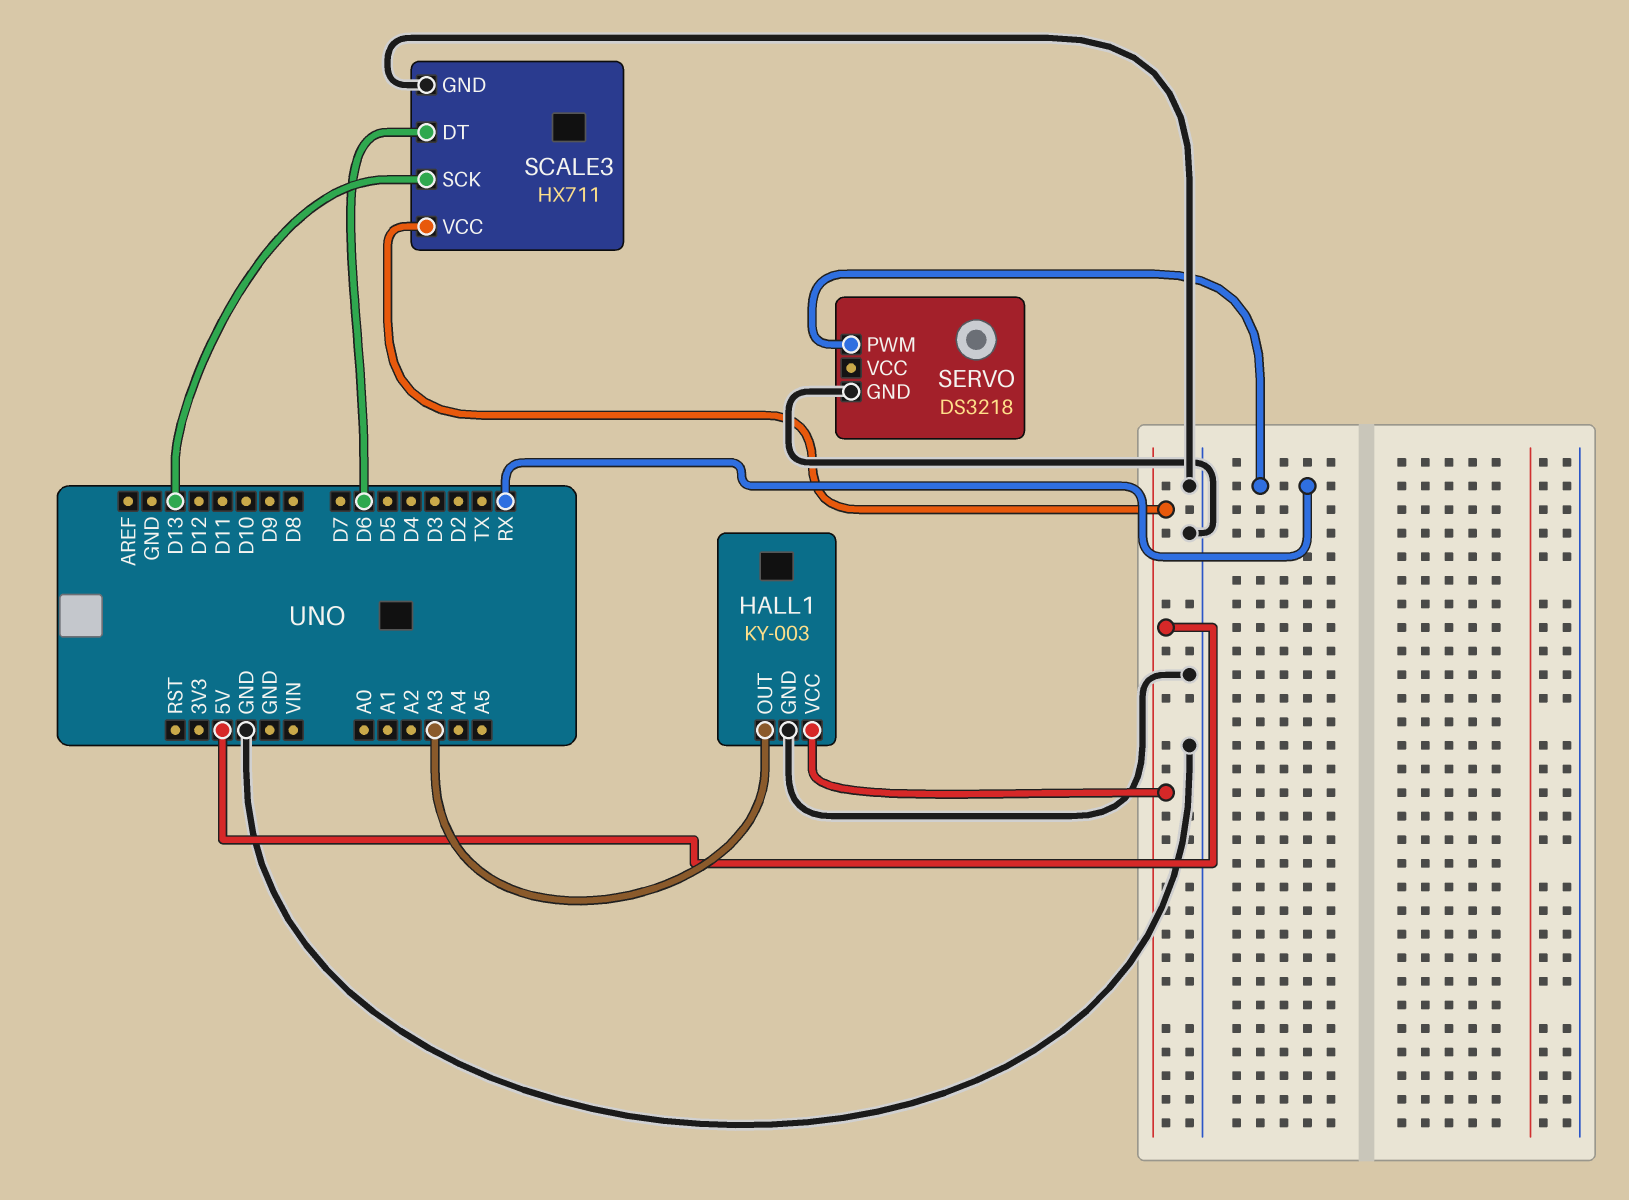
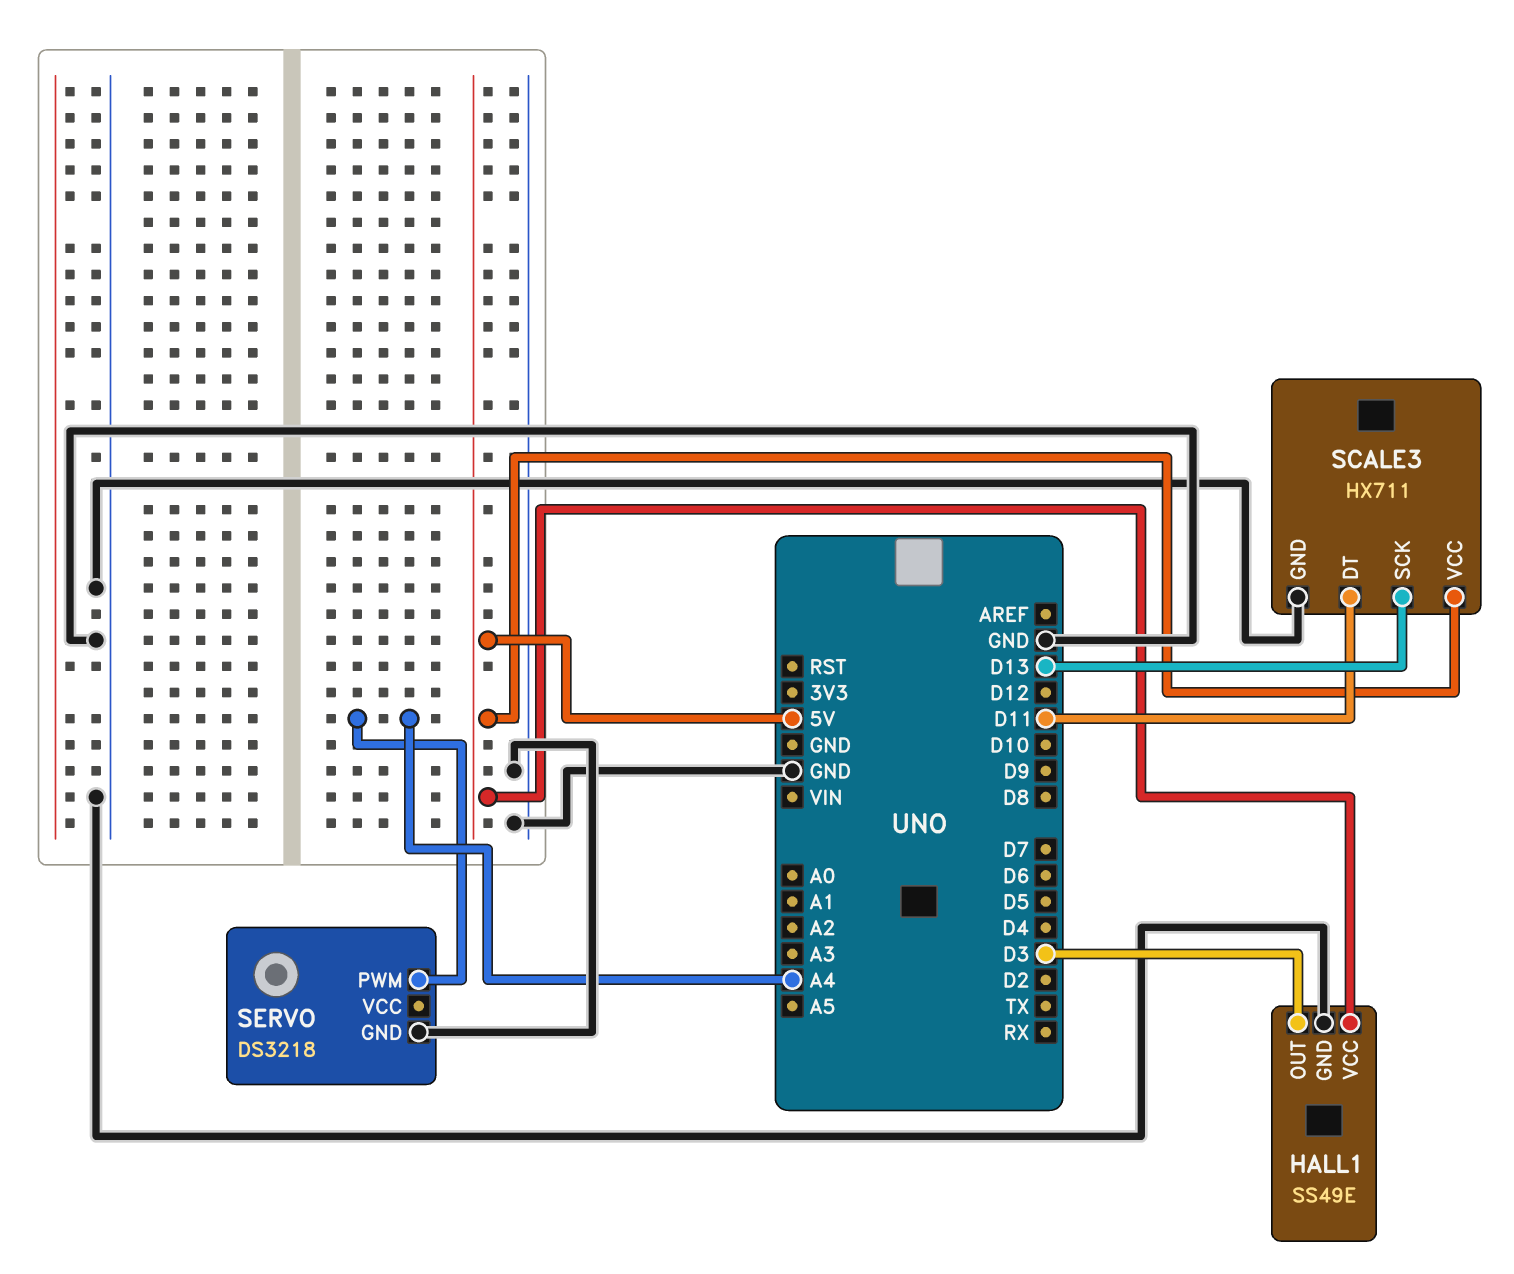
HALL1: KY-003 -> SS49E
HALL1 pin OUT: A3 -> D3
SCALE3 pin DT: D6 -> D11
SERVO pin PWM: RX -> A4

